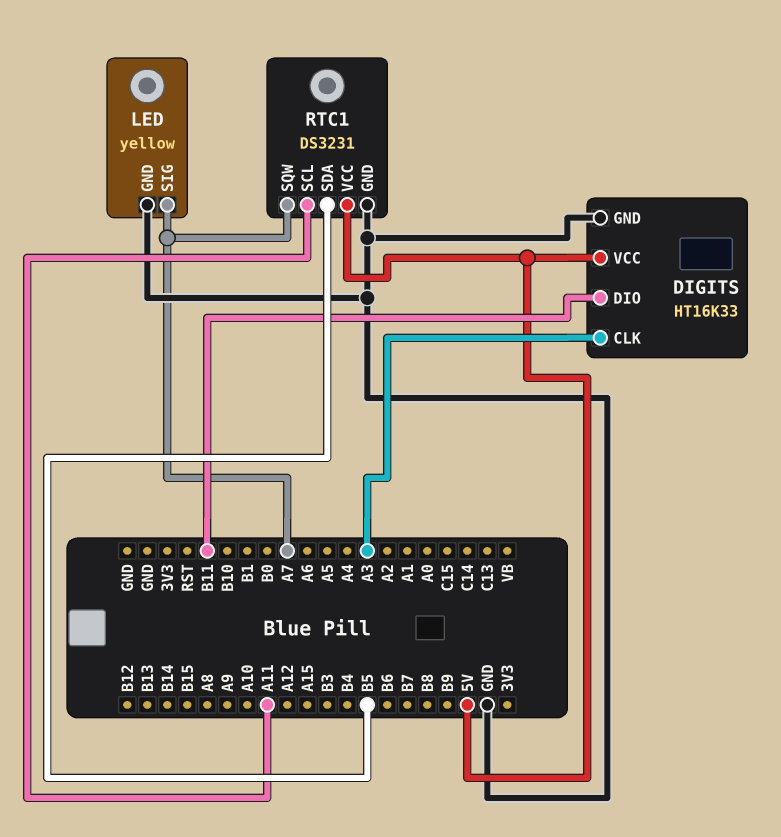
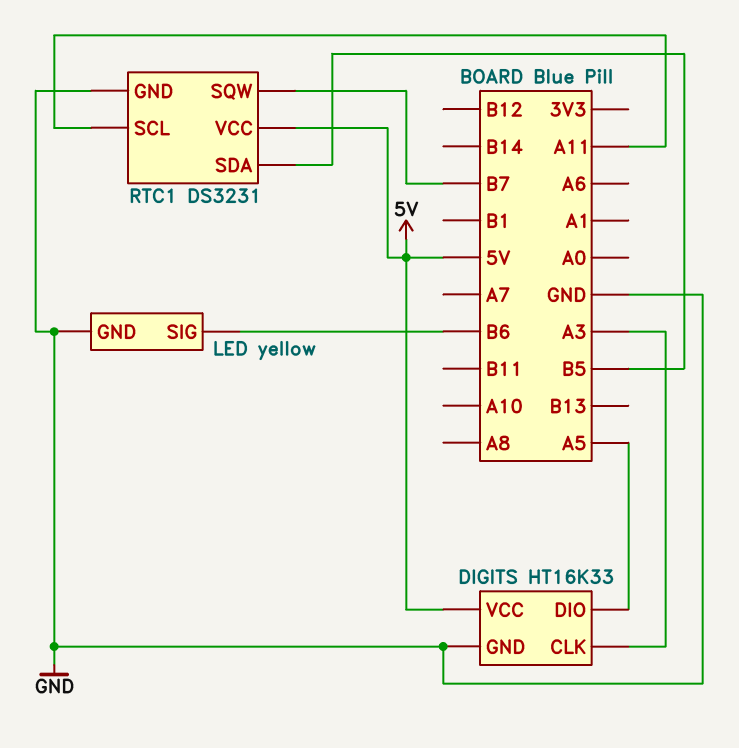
DIGITS pin DIO: B11 -> A5
LED pin SIG: A7 -> B6
RTC1 pin SQW: A7 -> B7

